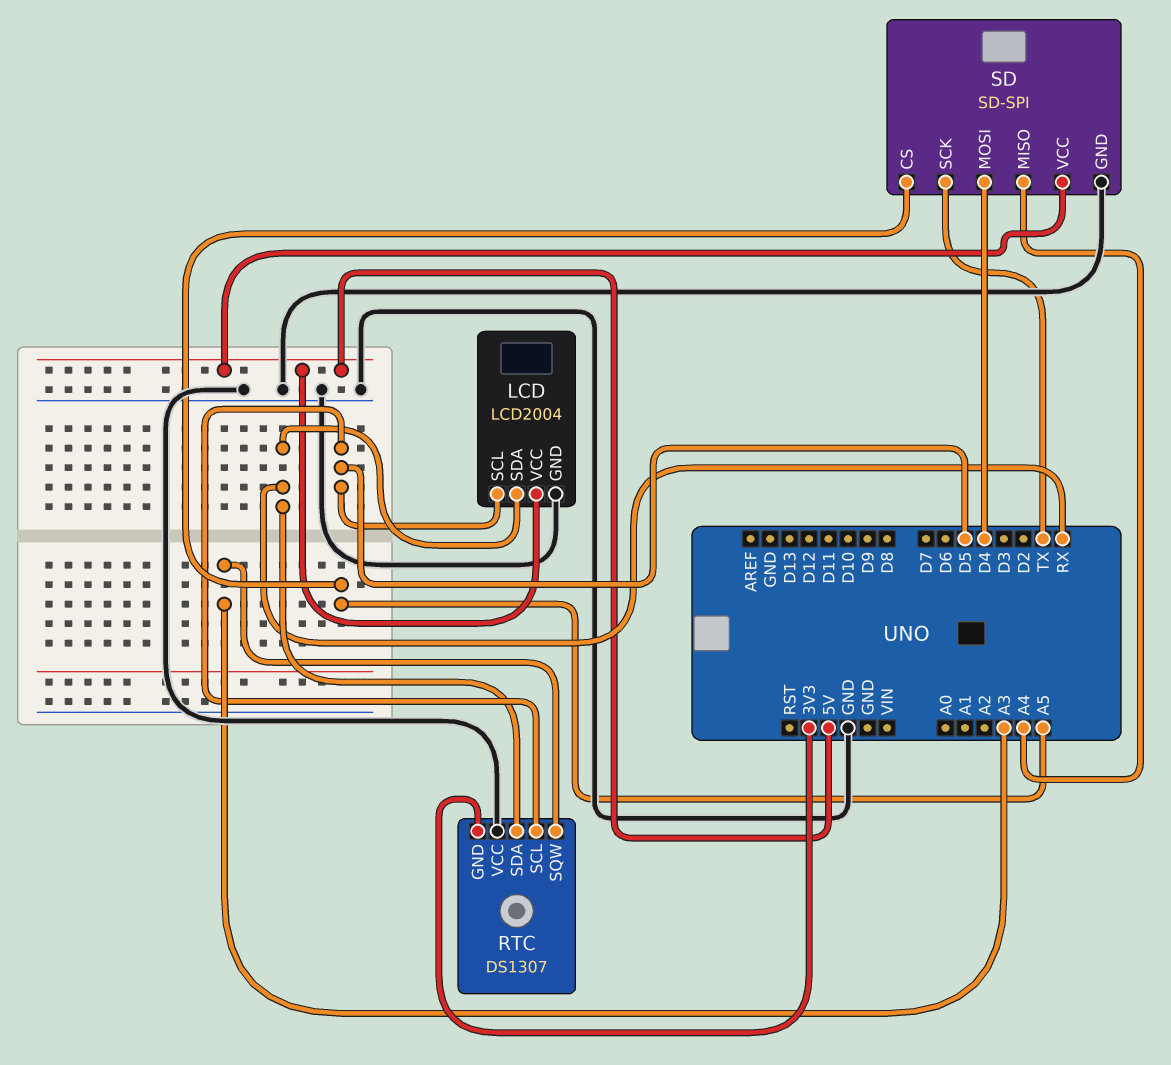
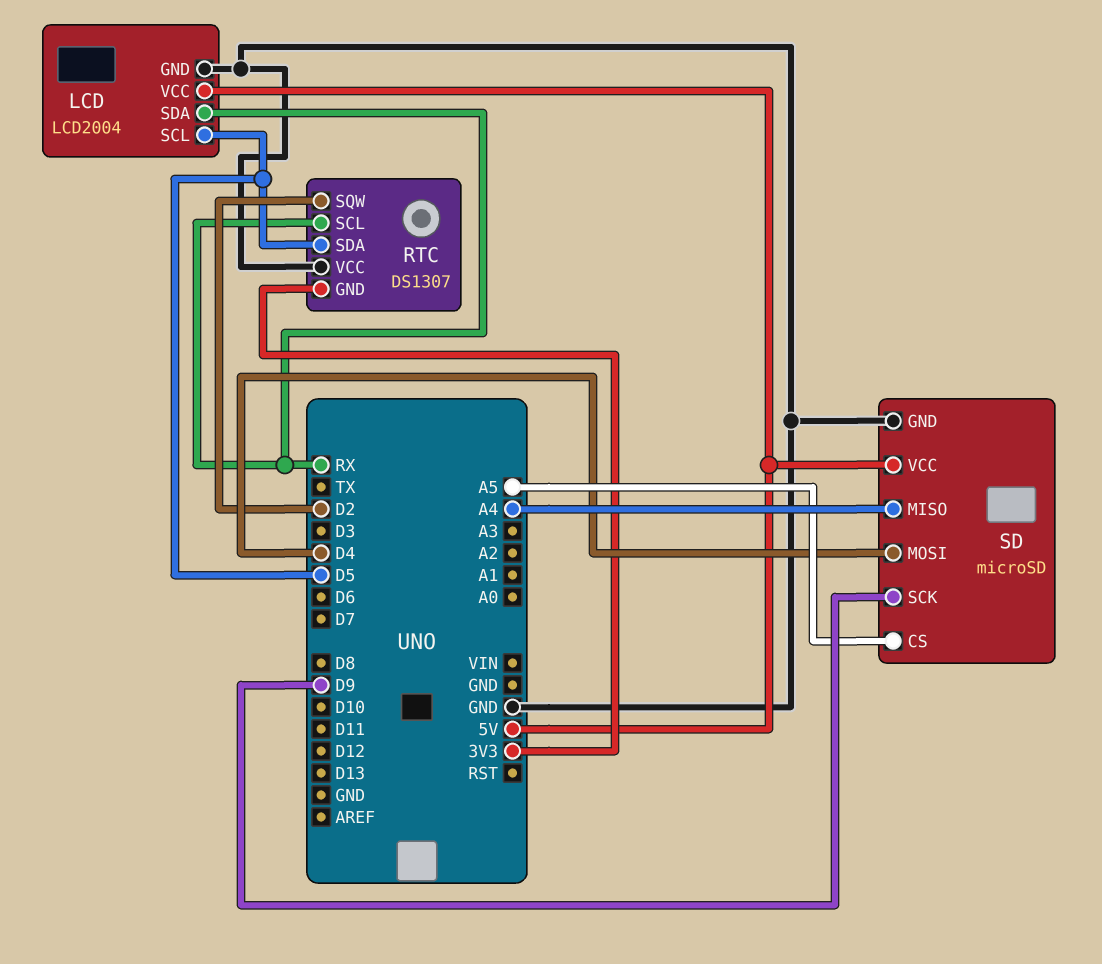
RTC pin SCL: D5 -> RX
RTC pin SDA: RX -> D5
RTC pin SQW: A3 -> D2
SD: SD-SPI -> microSD
SD pin SCK: TX -> D9

